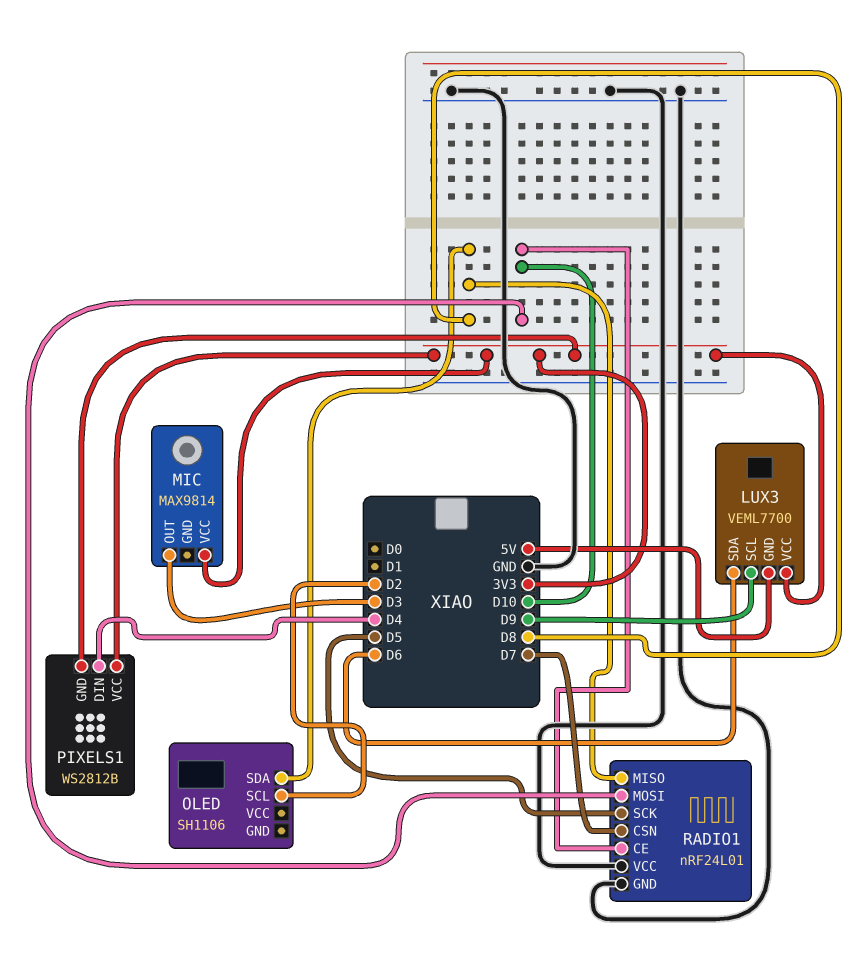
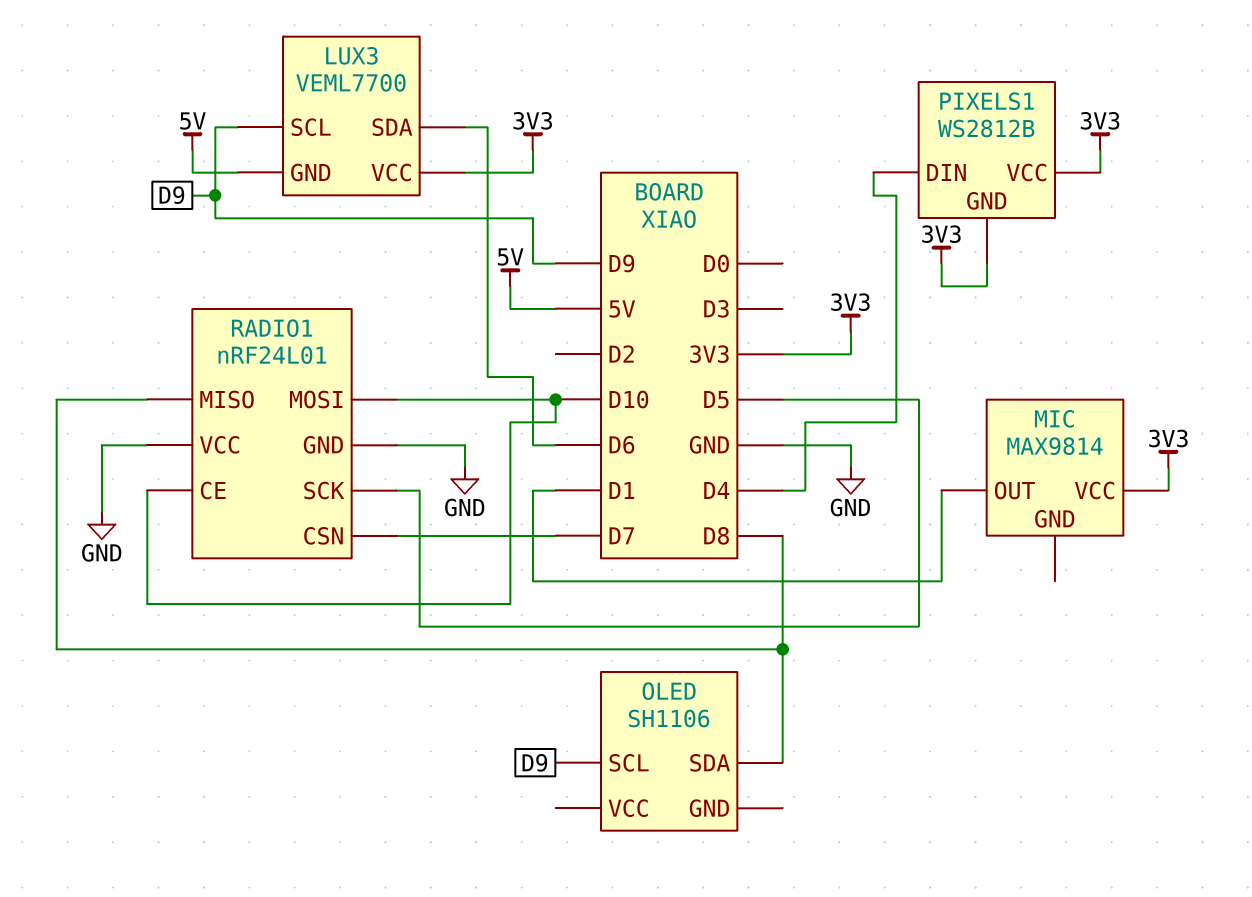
MIC pin OUT: D3 -> D1
OLED pin SCL: D2 -> D9

